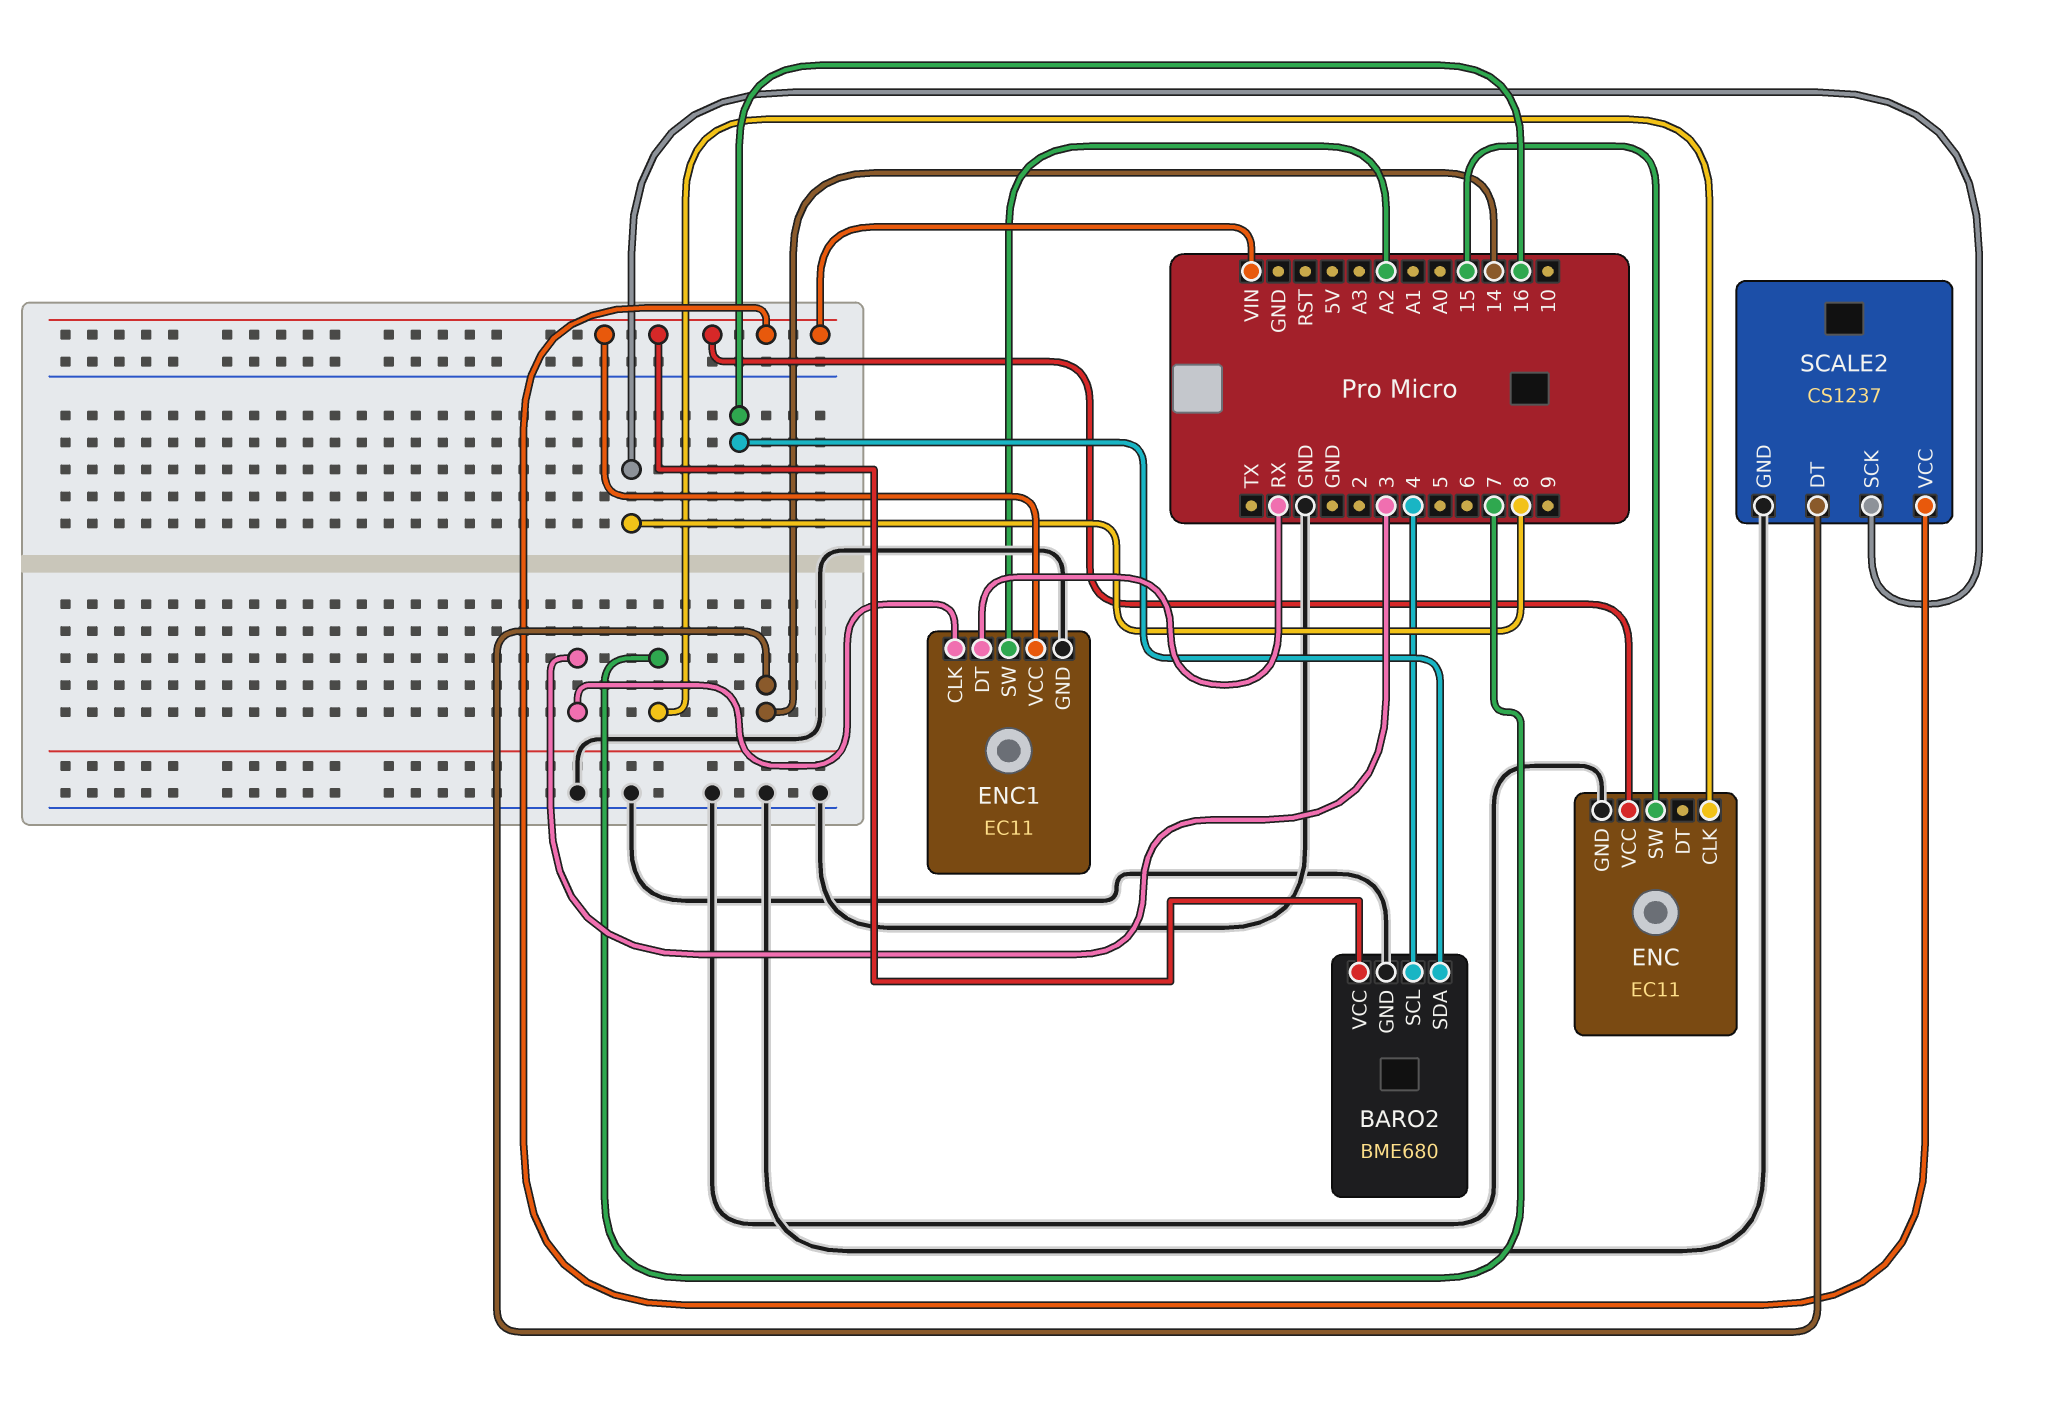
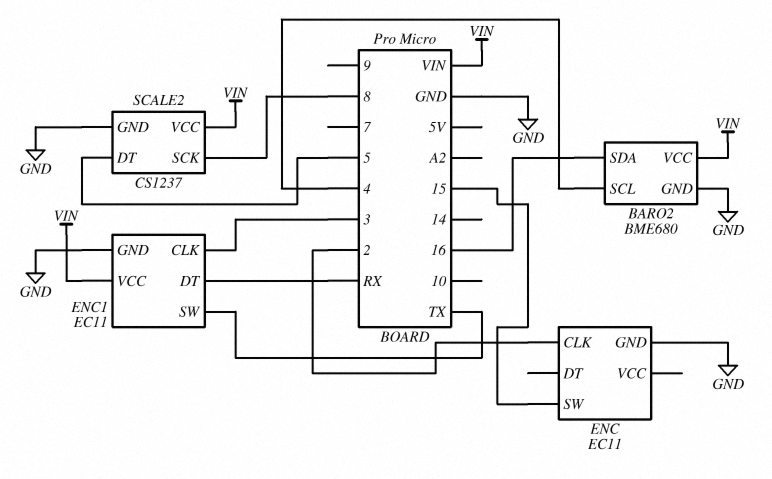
ENC pin CLK: 7 -> 2
ENC pin VCC: VIN -> none
ENC1 pin SW: A2 -> TX
SCALE2 pin DT: 14 -> 5

